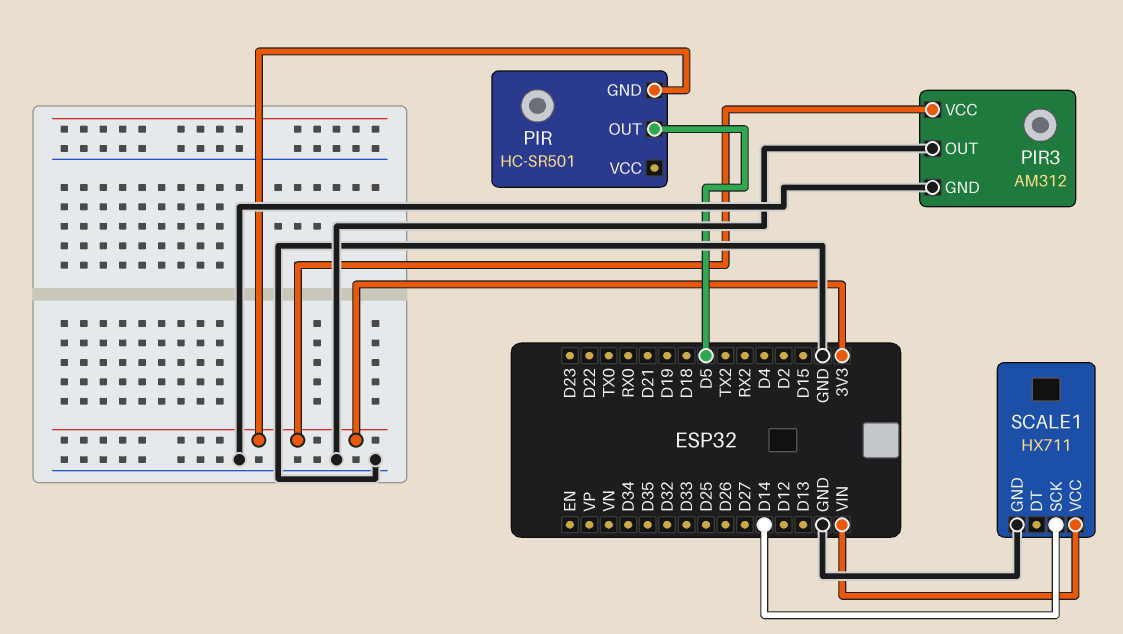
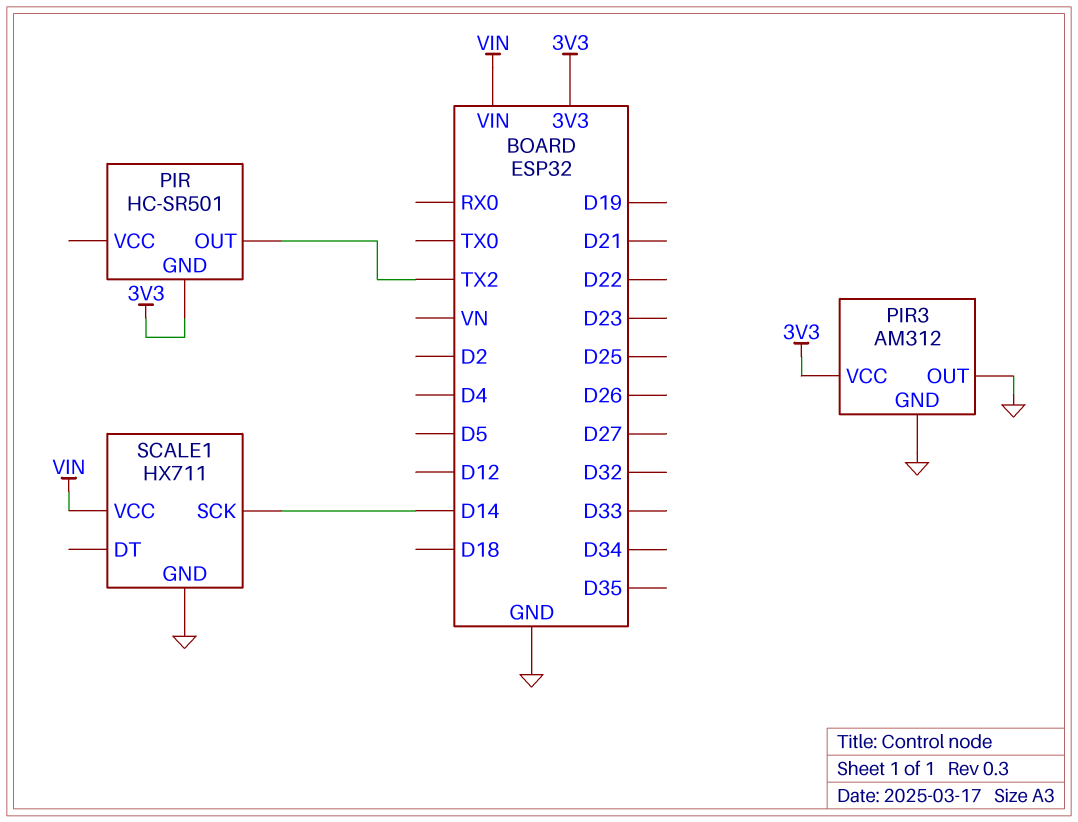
PIR pin OUT: D5 -> TX2

